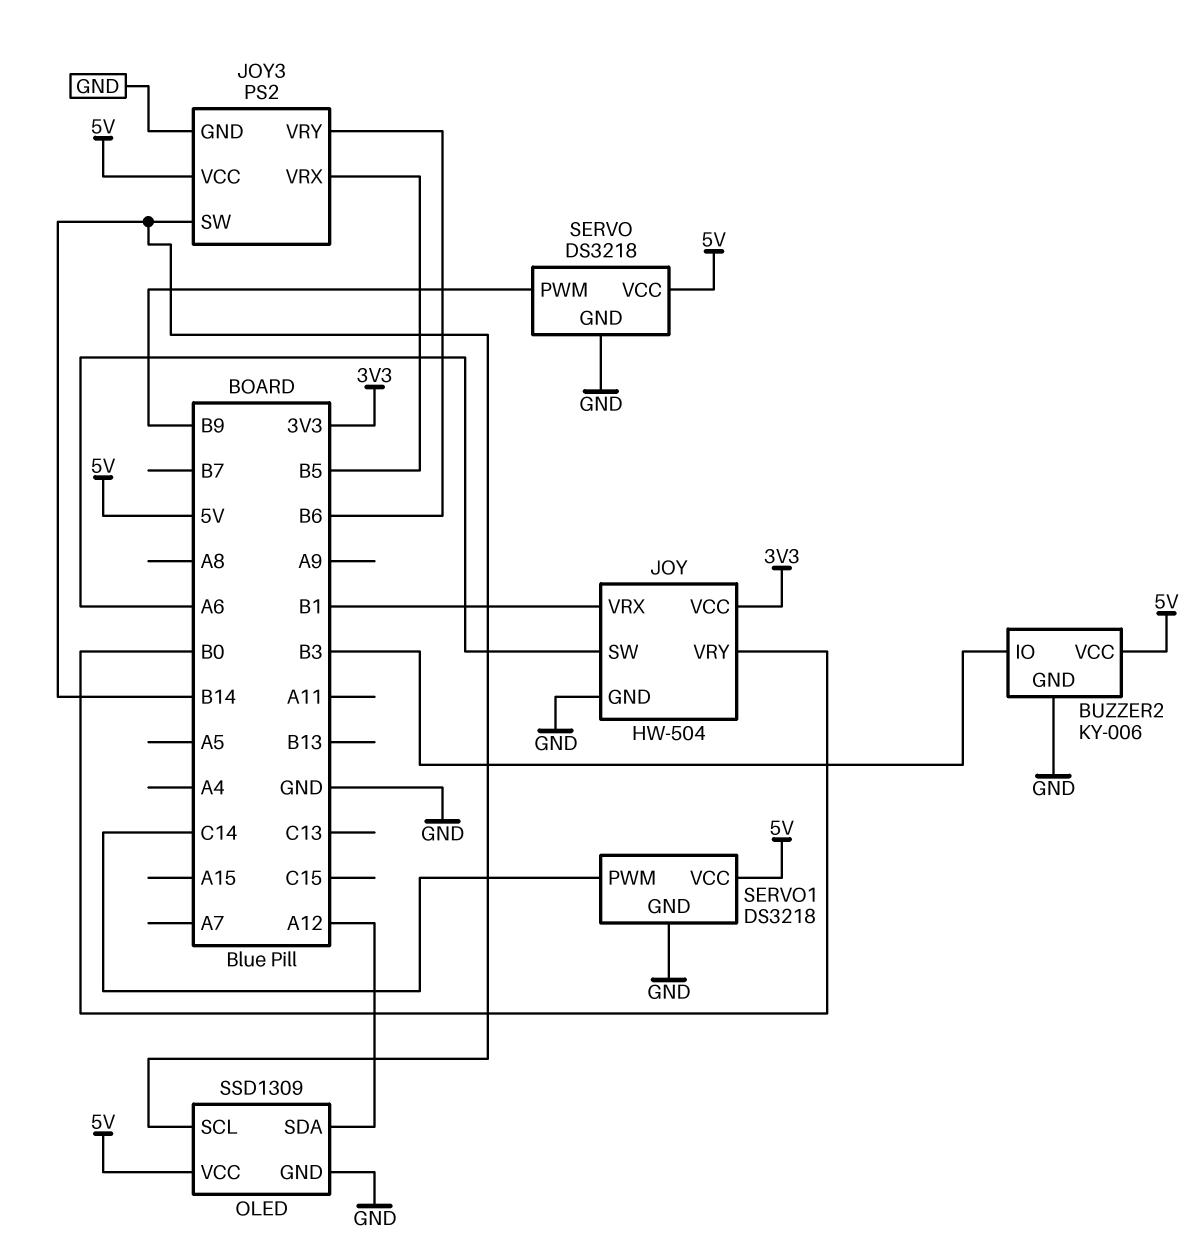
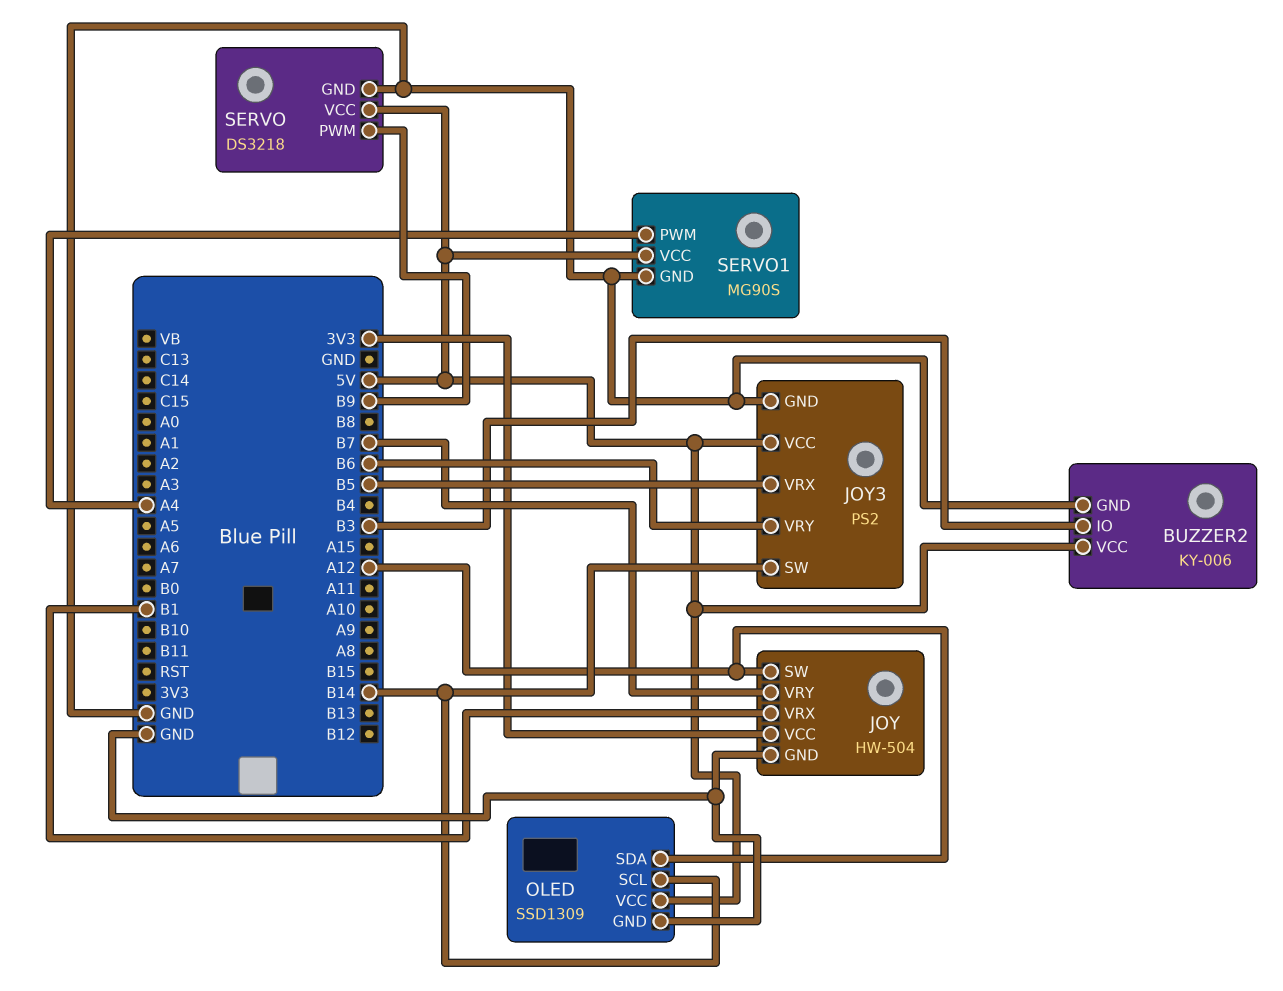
JOY pin SW: A6 -> A12
JOY pin VRY: B0 -> B7
SERVO1: DS3218 -> MG90S
SERVO1 pin PWM: C14 -> A4

